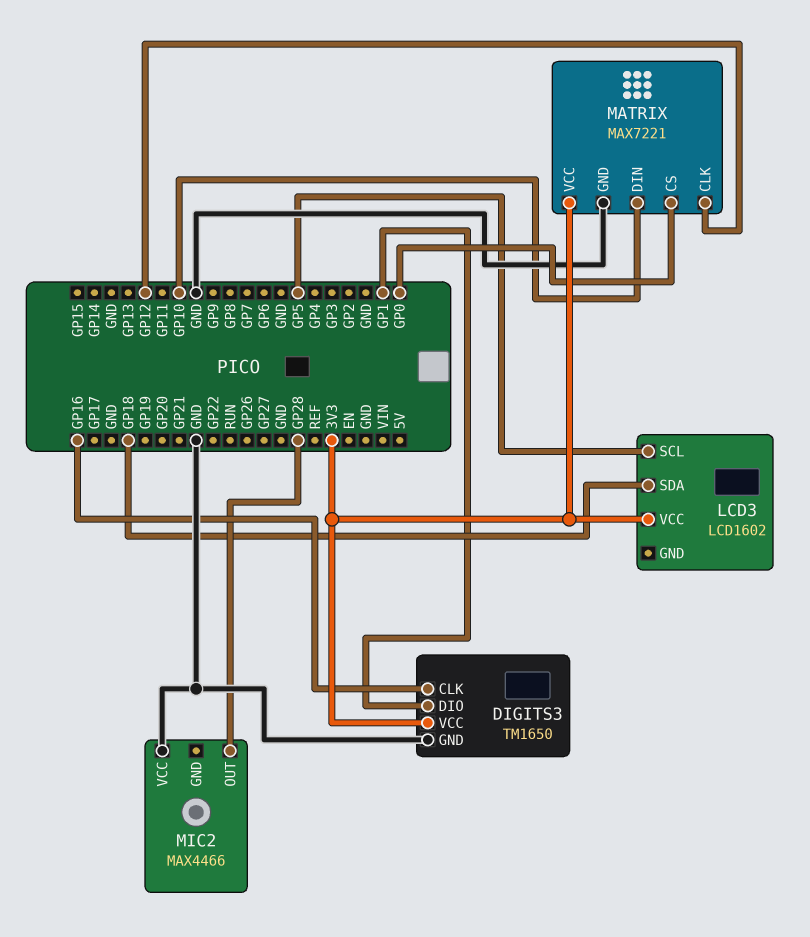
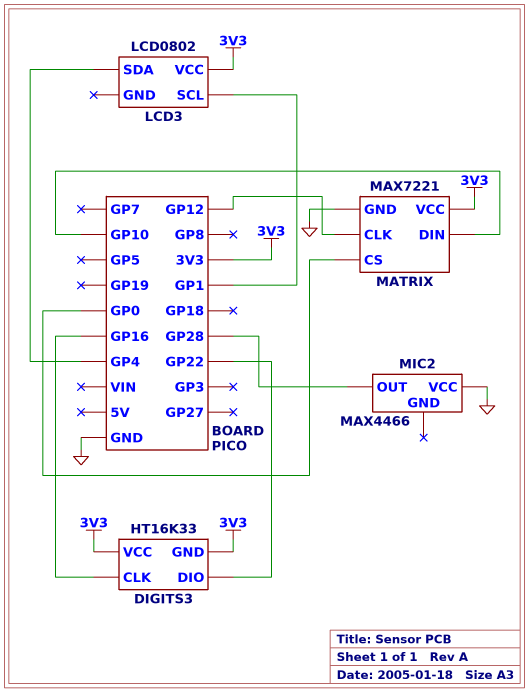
DIGITS3: TM1650 -> HT16K33
DIGITS3 pin DIO: GP1 -> GP22
DIGITS3 pin GND: GND -> 3V3
LCD3: LCD1602 -> LCD0802
LCD3 pin SCL: GP5 -> GP1
LCD3 pin SDA: GP18 -> GP4

